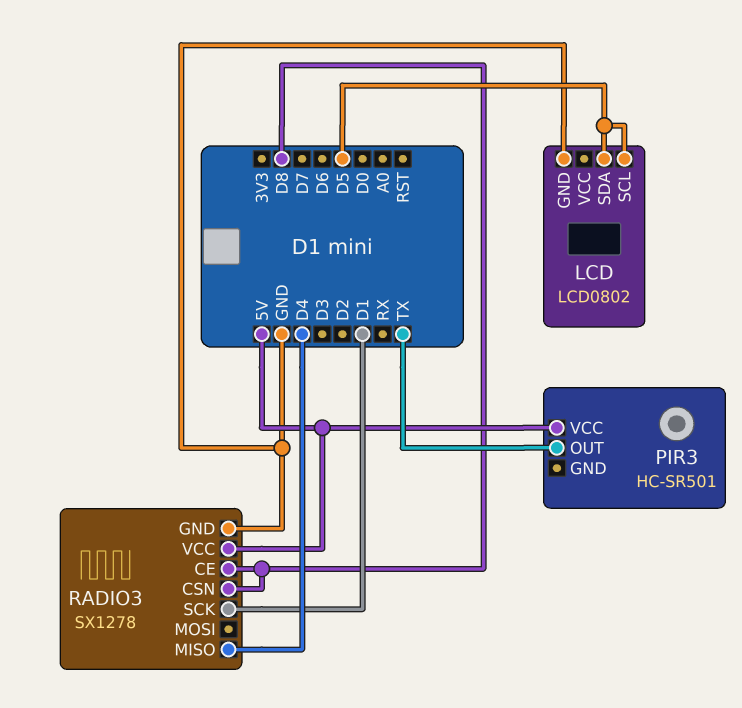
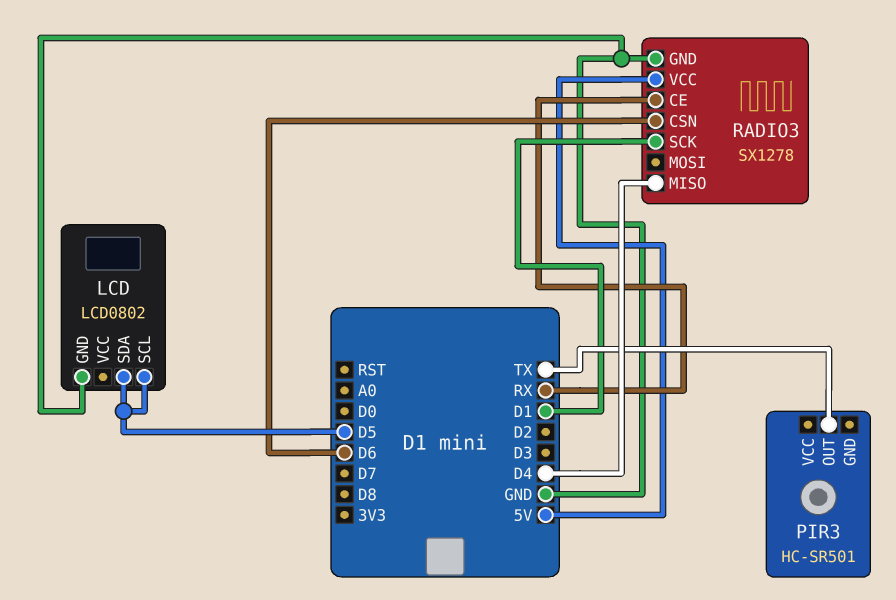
PIR3 pin VCC: 5V -> none
RADIO3 pin CE: D8 -> RX
RADIO3 pin CSN: D8 -> D6

